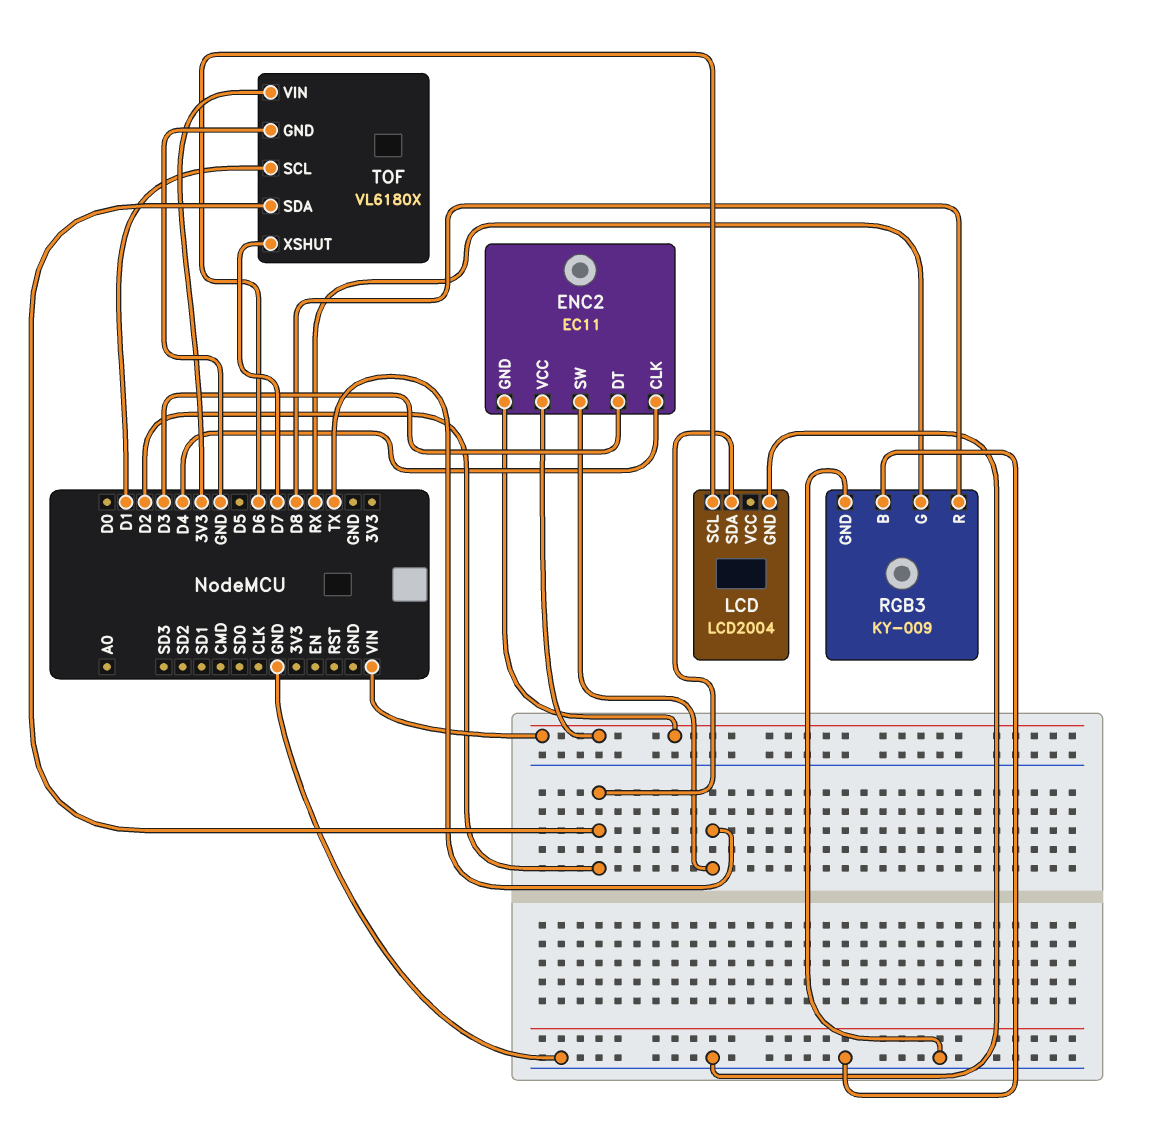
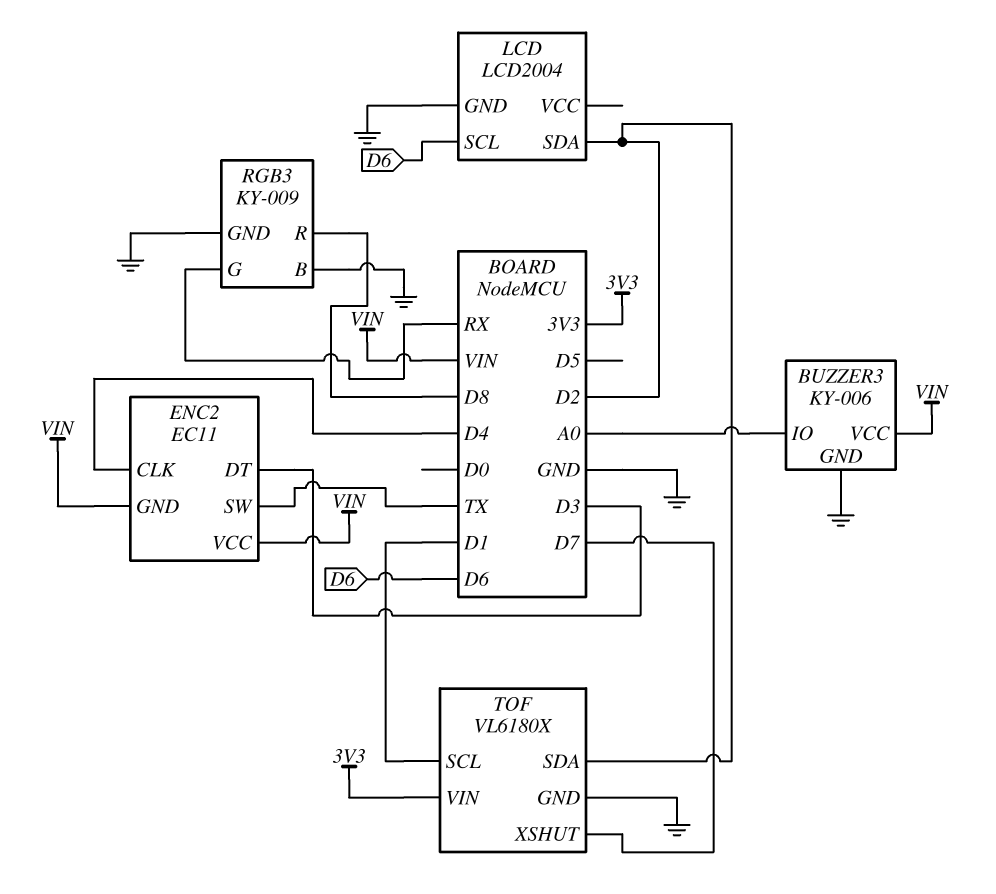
BUZZER3: none -> KY-006
BUZZER3 pin GND: none -> GND
BUZZER3 pin IO: none -> A0
BUZZER3 pin VCC: none -> VIN

